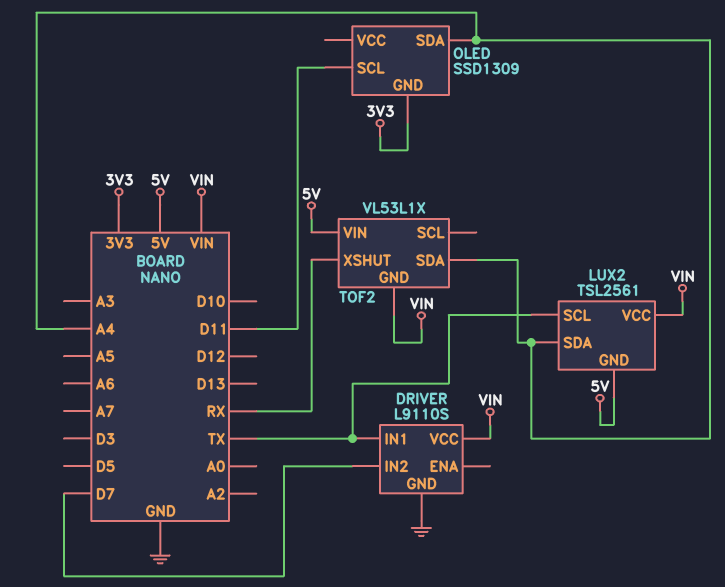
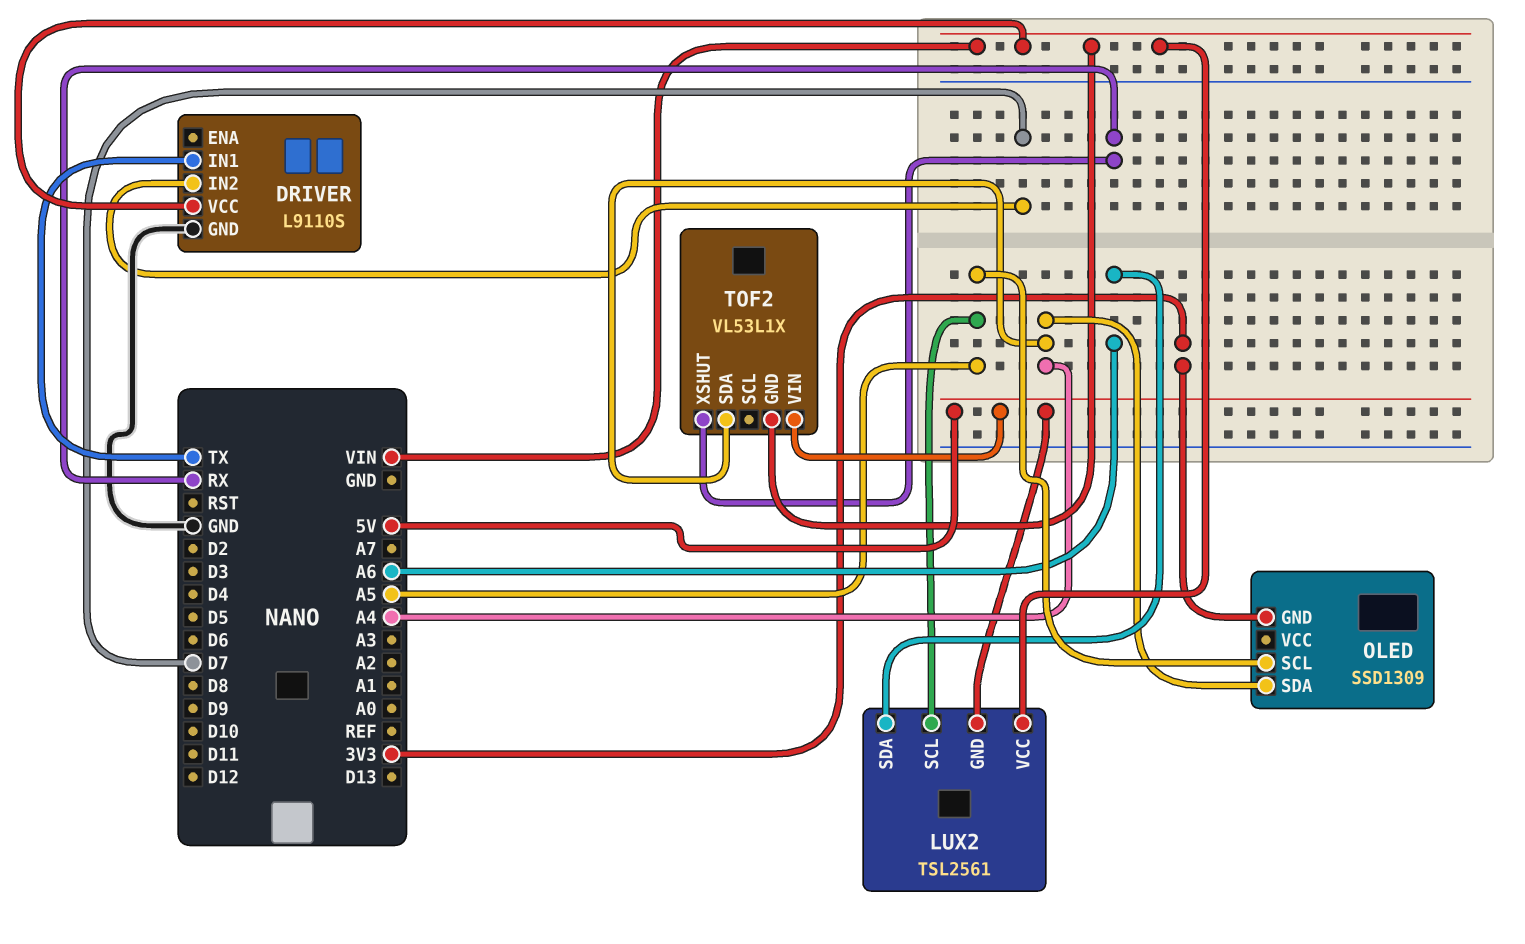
LUX2 pin SCL: TX -> A5
LUX2 pin SDA: A4 -> A6
OLED pin SCL: D11 -> A5

